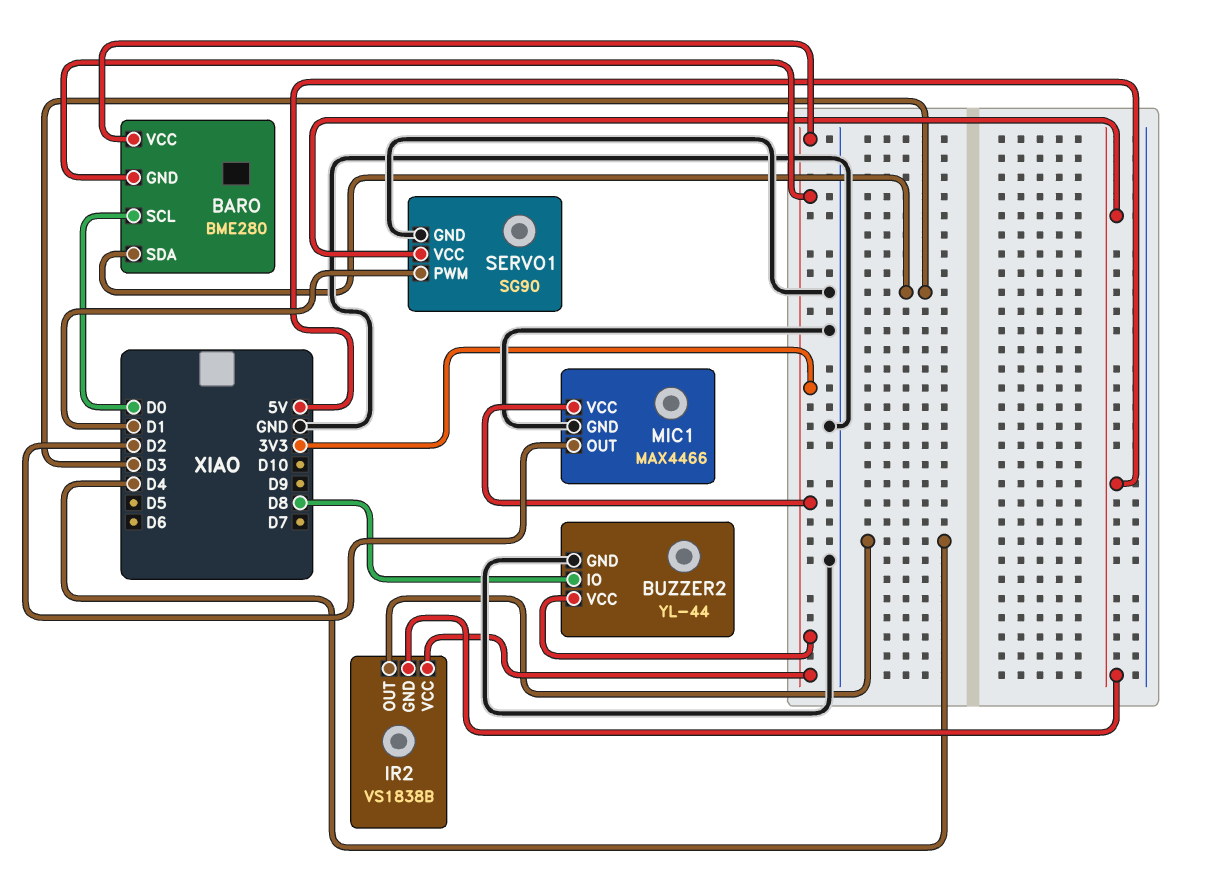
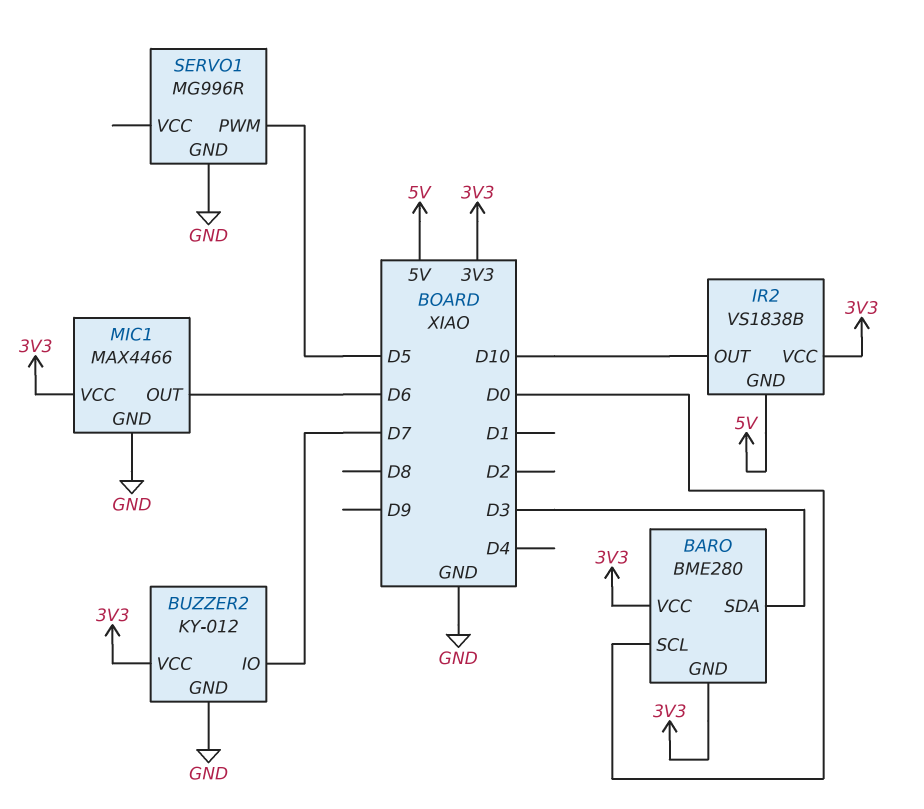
BUZZER2: YL-44 -> KY-012
BUZZER2 pin IO: D8 -> D7
IR2 pin OUT: D4 -> D10
MIC1 pin OUT: D2 -> D6
SERVO1: SG90 -> MG996R
SERVO1 pin PWM: D1 -> D5
SERVO1 pin VCC: 5V -> none

